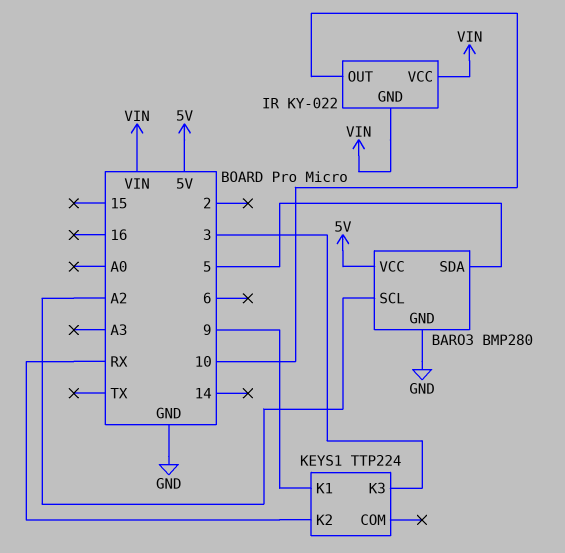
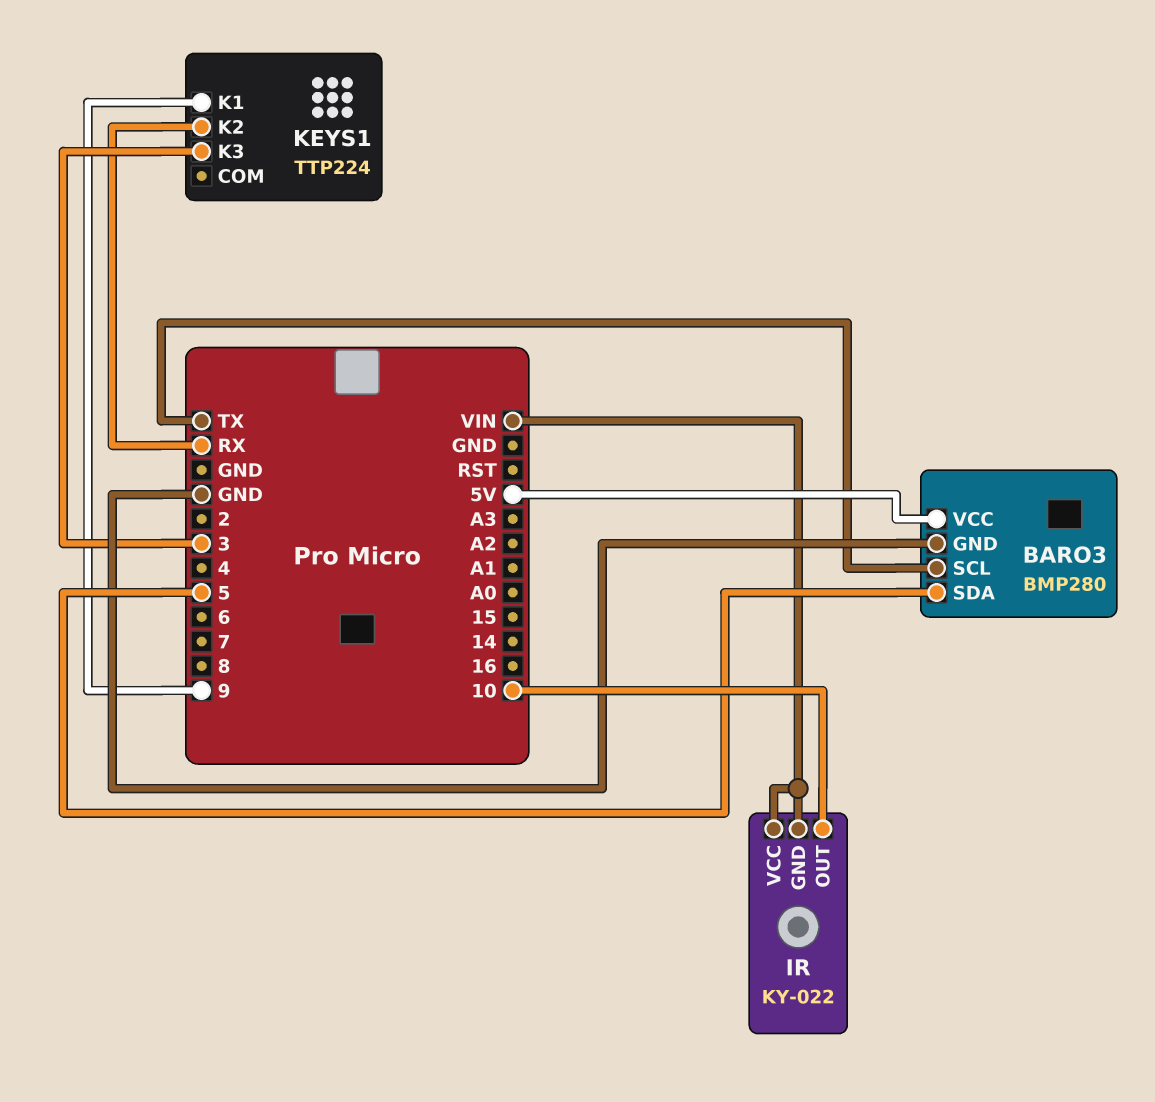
BARO3 pin SCL: A2 -> TX

